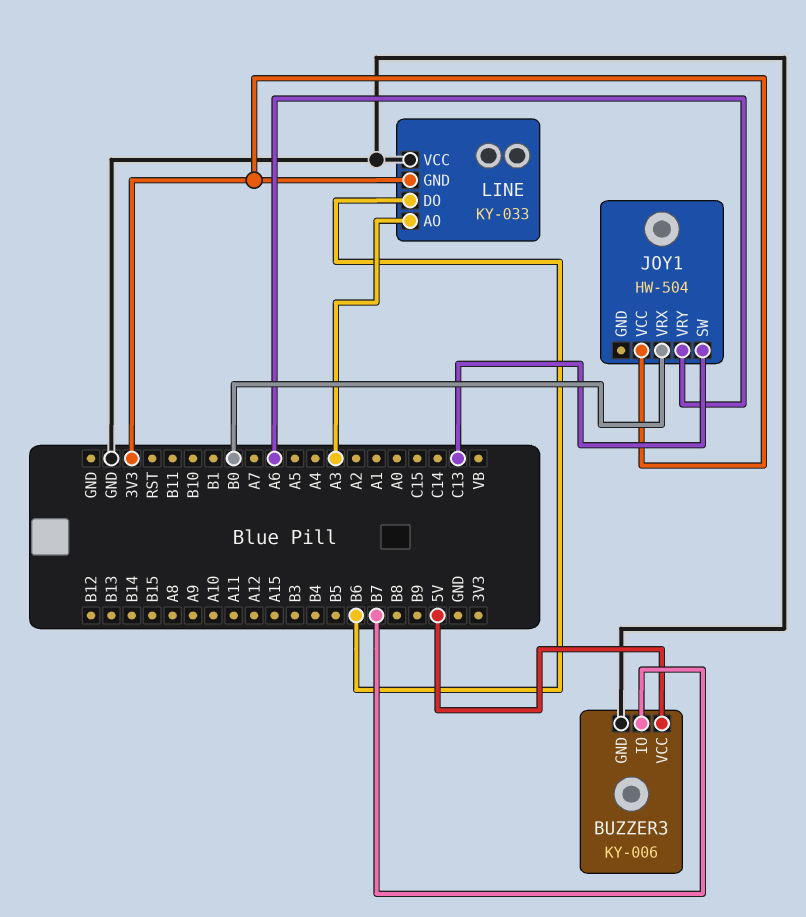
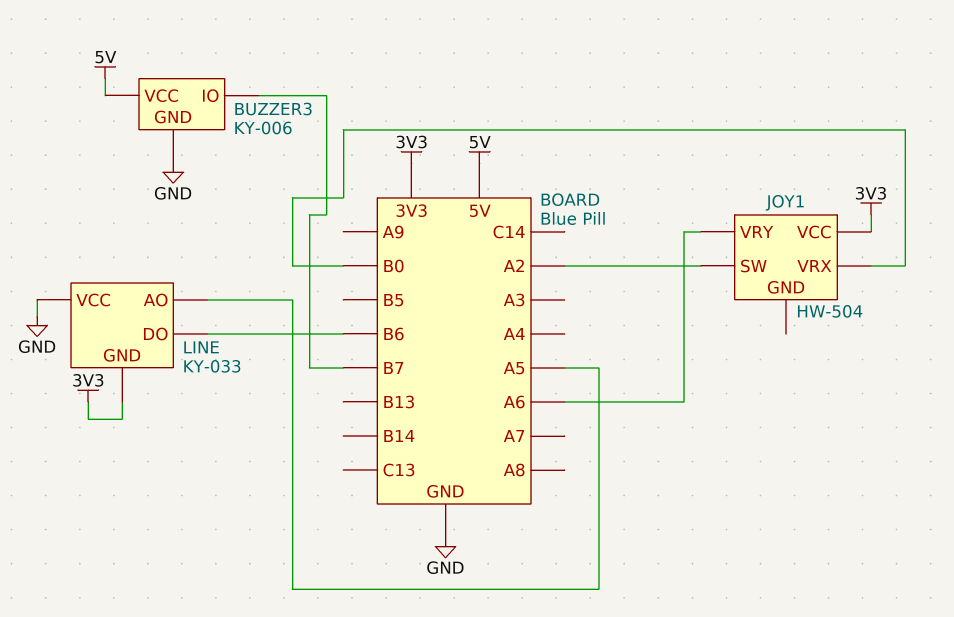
JOY1 pin SW: C13 -> A2
LINE pin AO: A3 -> A5

